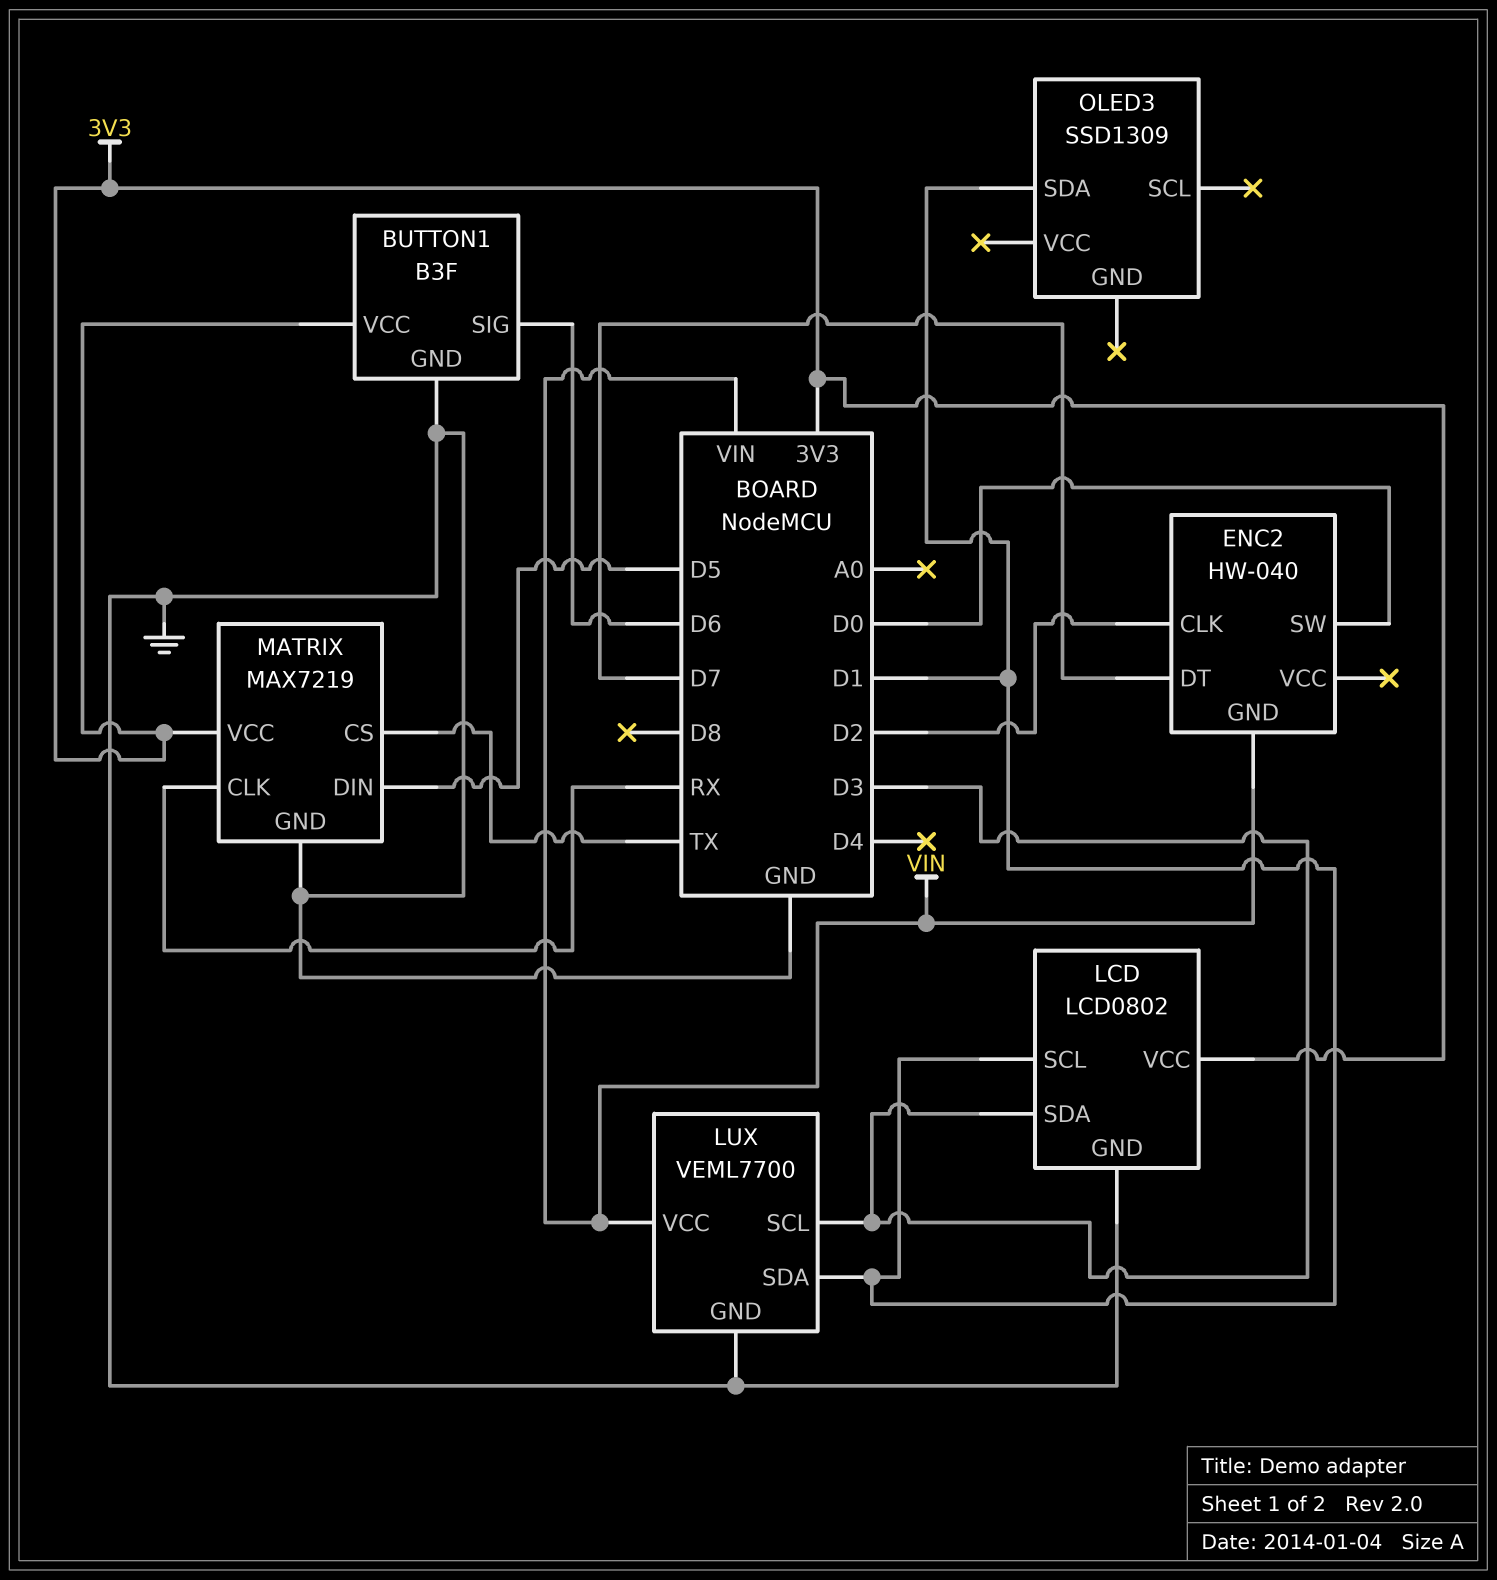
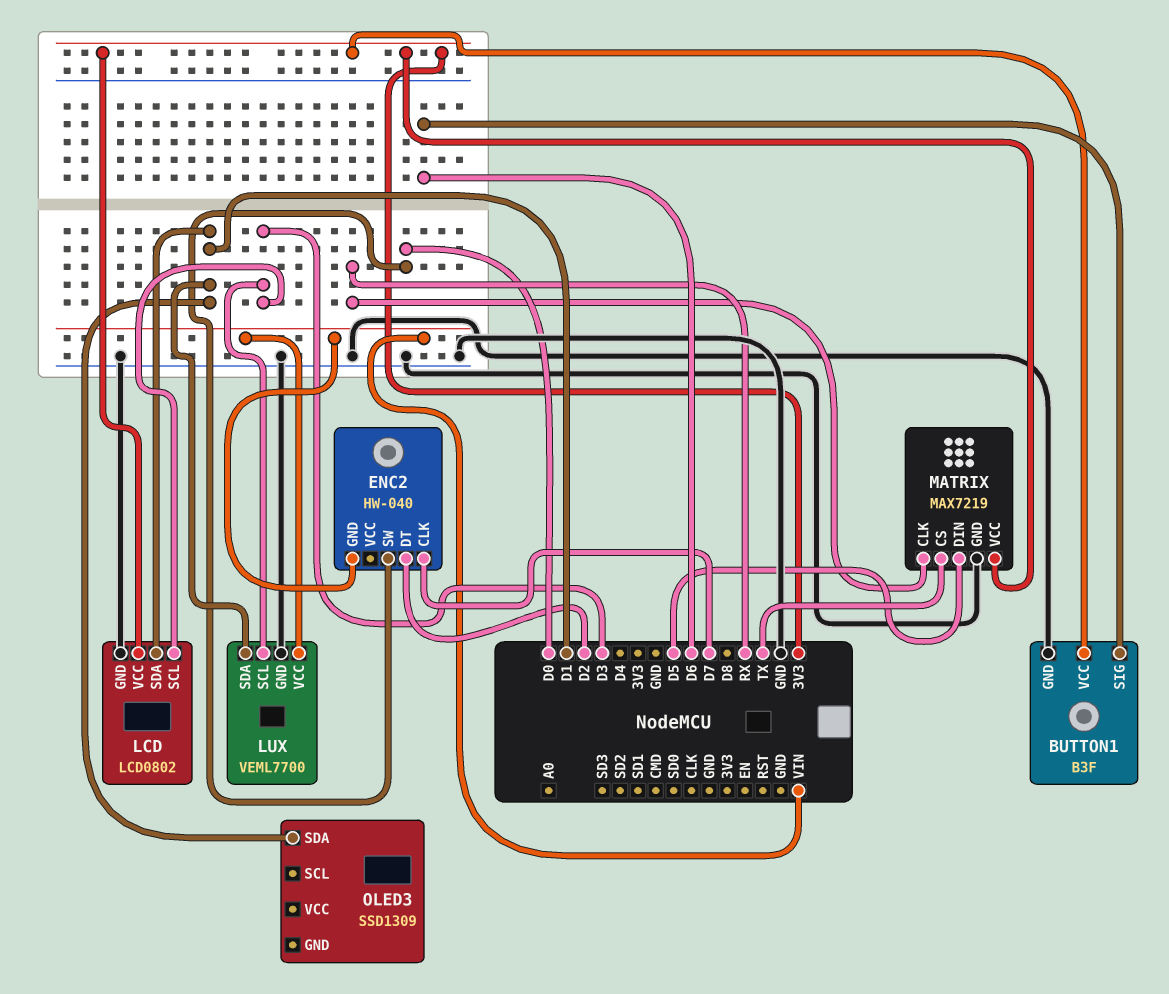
ENC2 pin CLK: D2 -> D7
ENC2 pin DT: D7 -> D2
LCD pin SCL: D1 -> D3
LCD pin SDA: D3 -> D1

